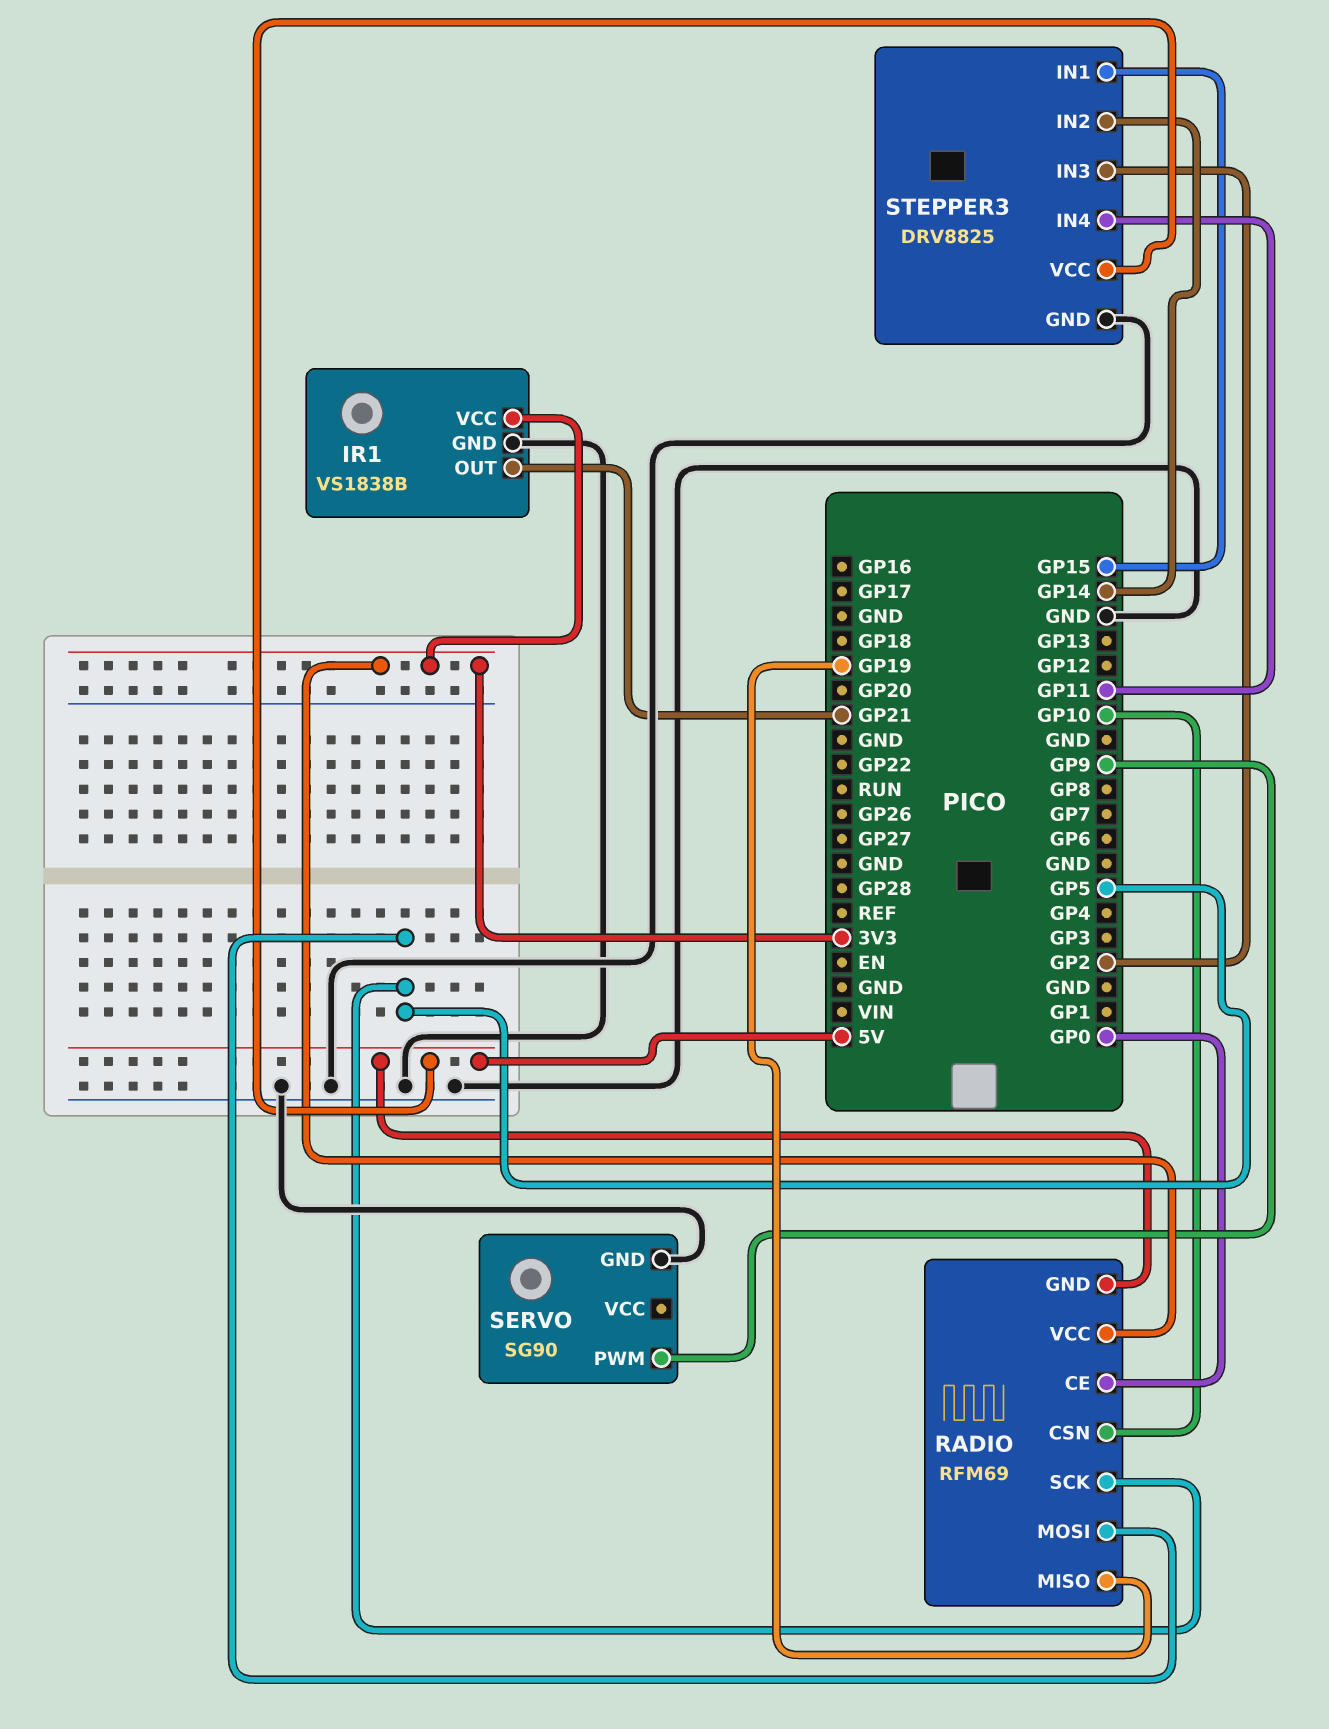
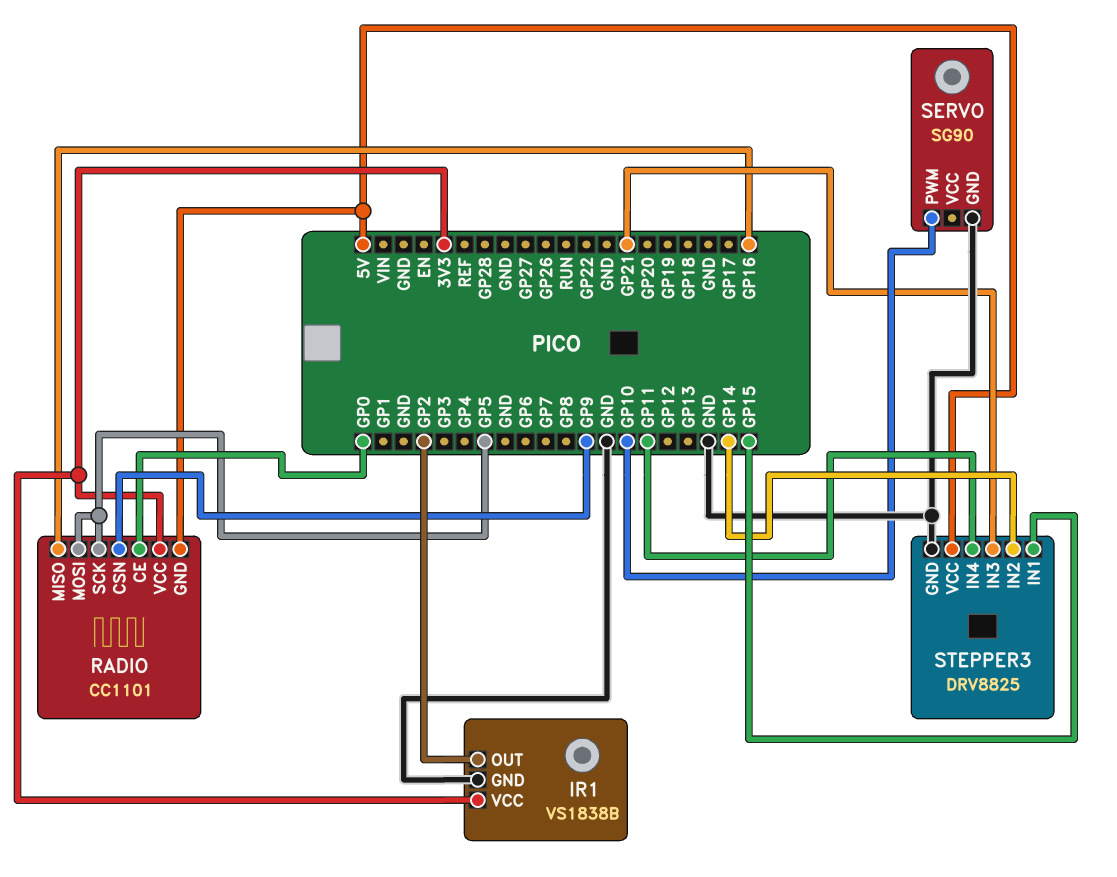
IR1 pin OUT: GP21 -> GP2
RADIO: RFM69 -> CC1101
RADIO pin CSN: GP10 -> GP9
RADIO pin MISO: GP19 -> GP16
SERVO pin PWM: GP9 -> GP10
STEPPER3 pin IN3: GP2 -> GP21

